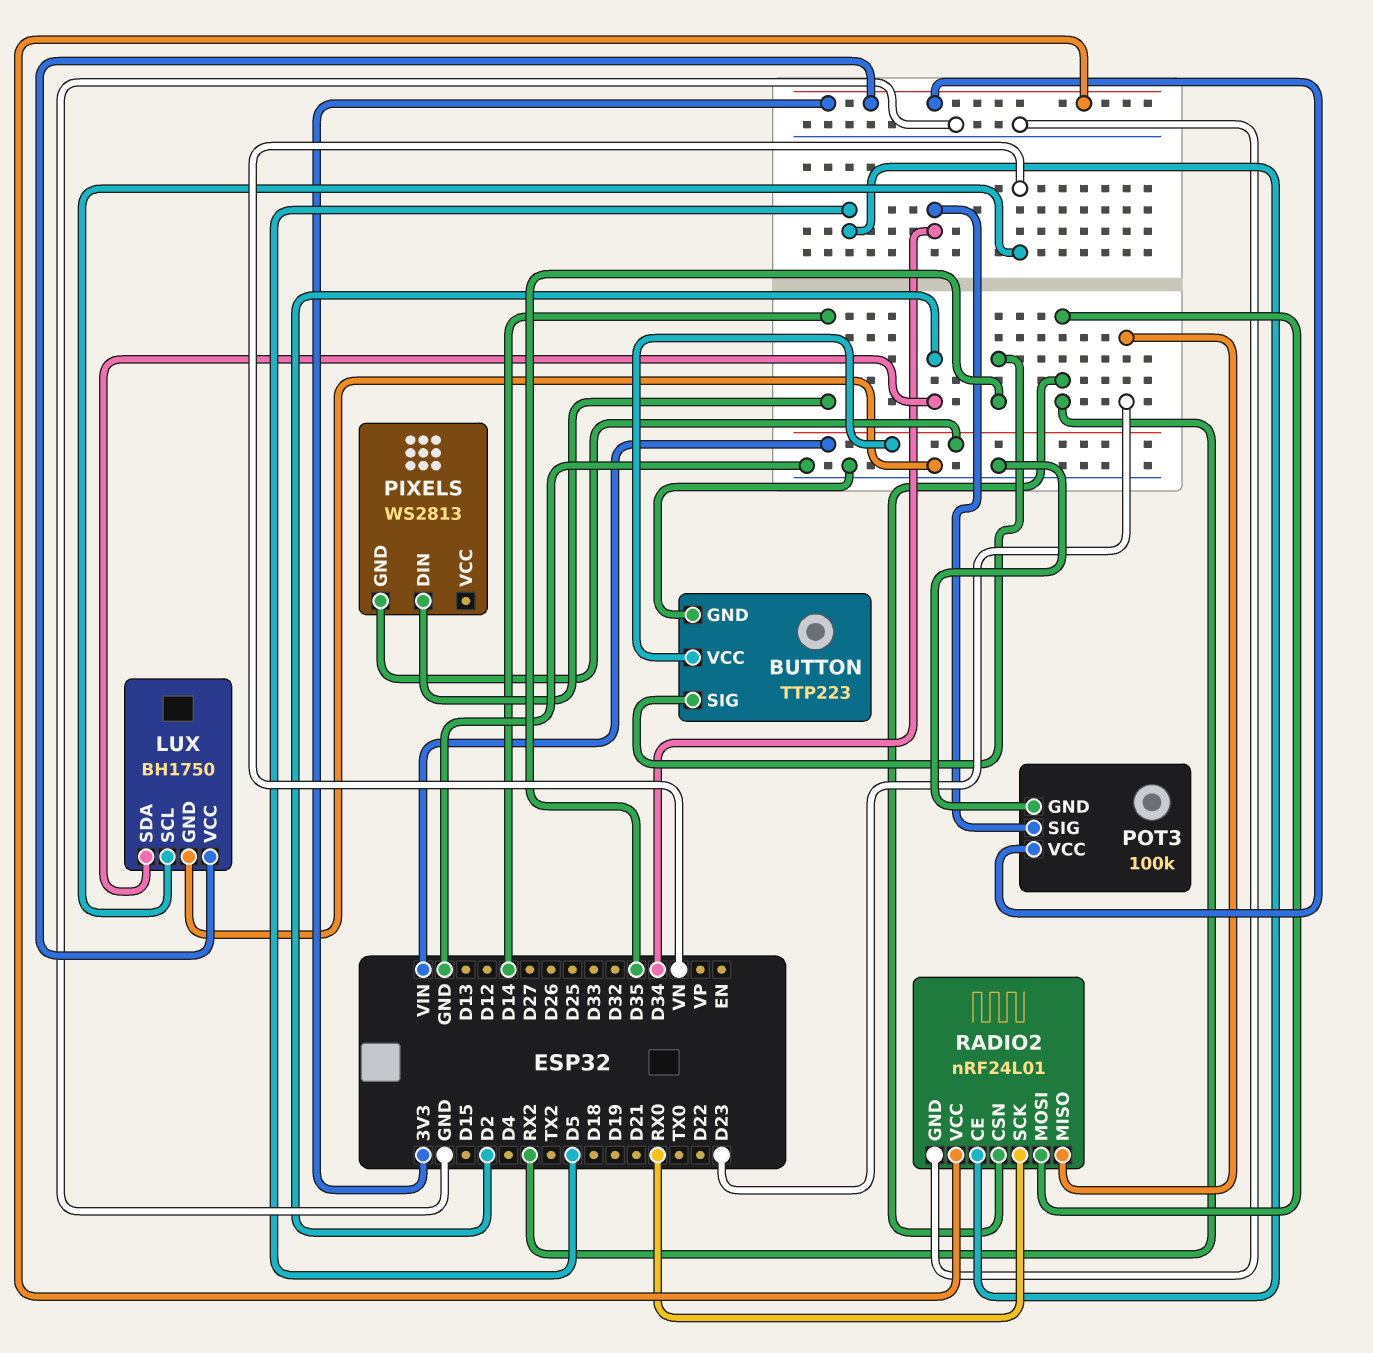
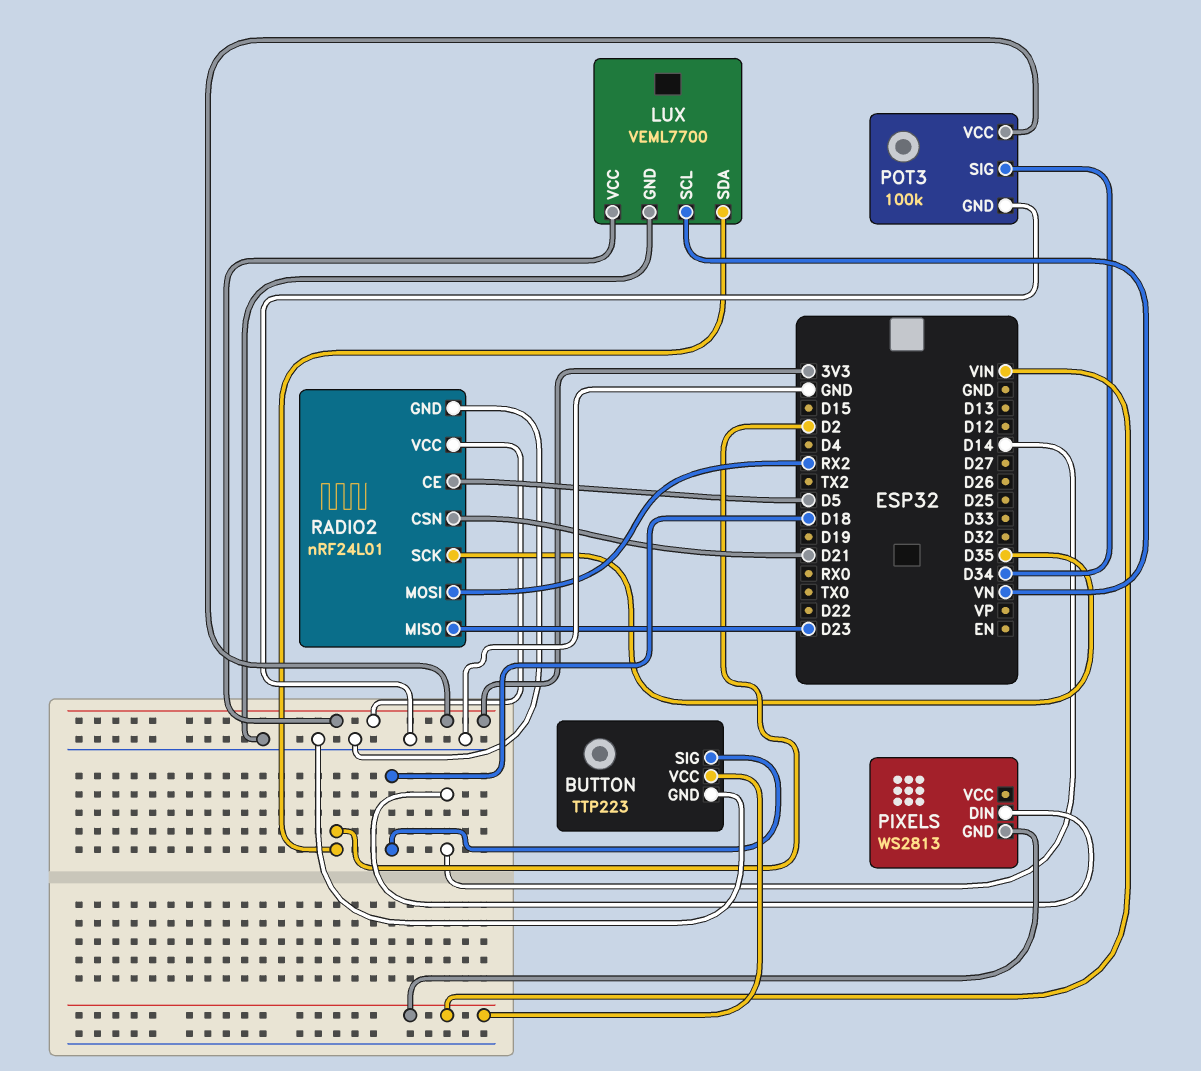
BUTTON pin SIG: D35 -> D18
LUX: BH1750 -> VEML7700
RADIO2 pin CSN: RX2 -> D21
RADIO2 pin SCK: RX0 -> D35

